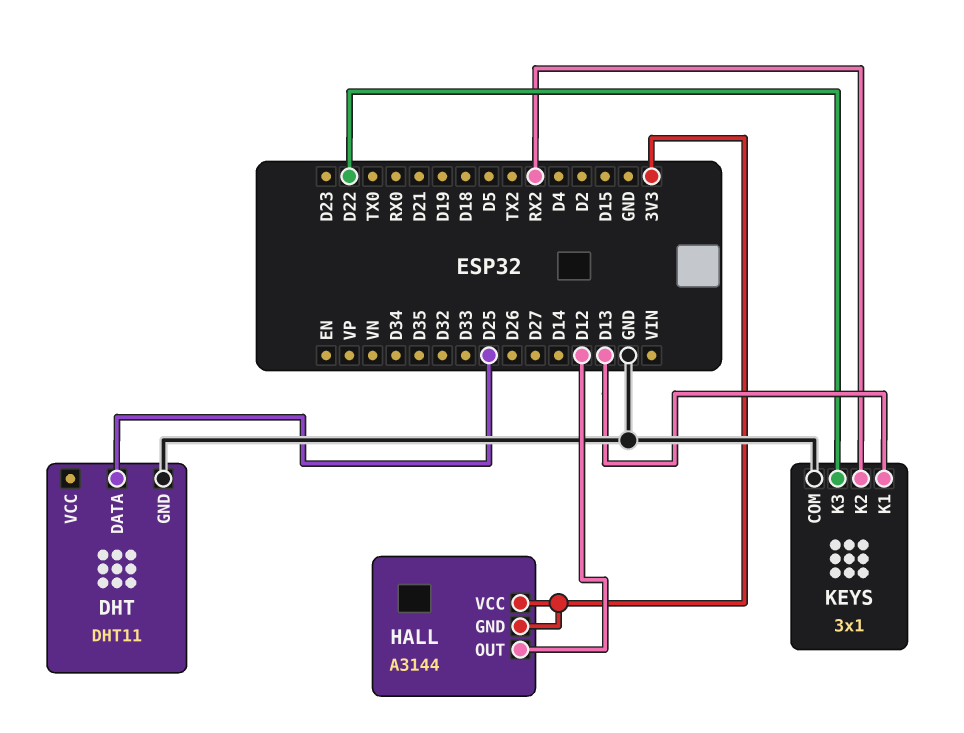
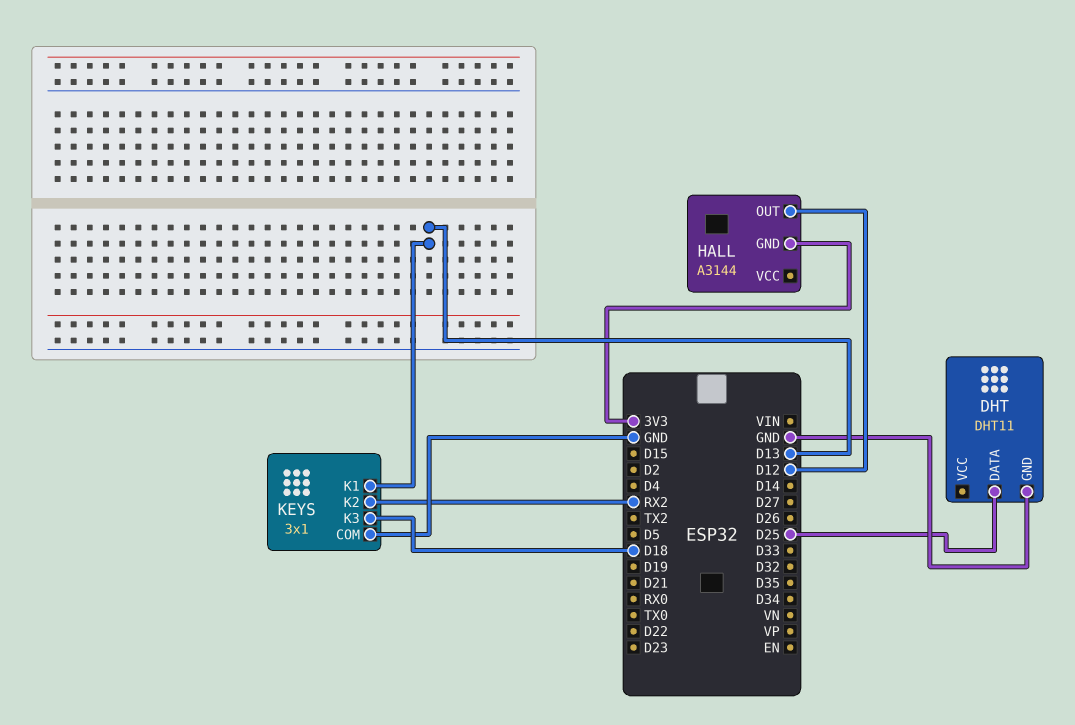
HALL pin VCC: 3V3 -> none
KEYS pin K3: D22 -> D18

